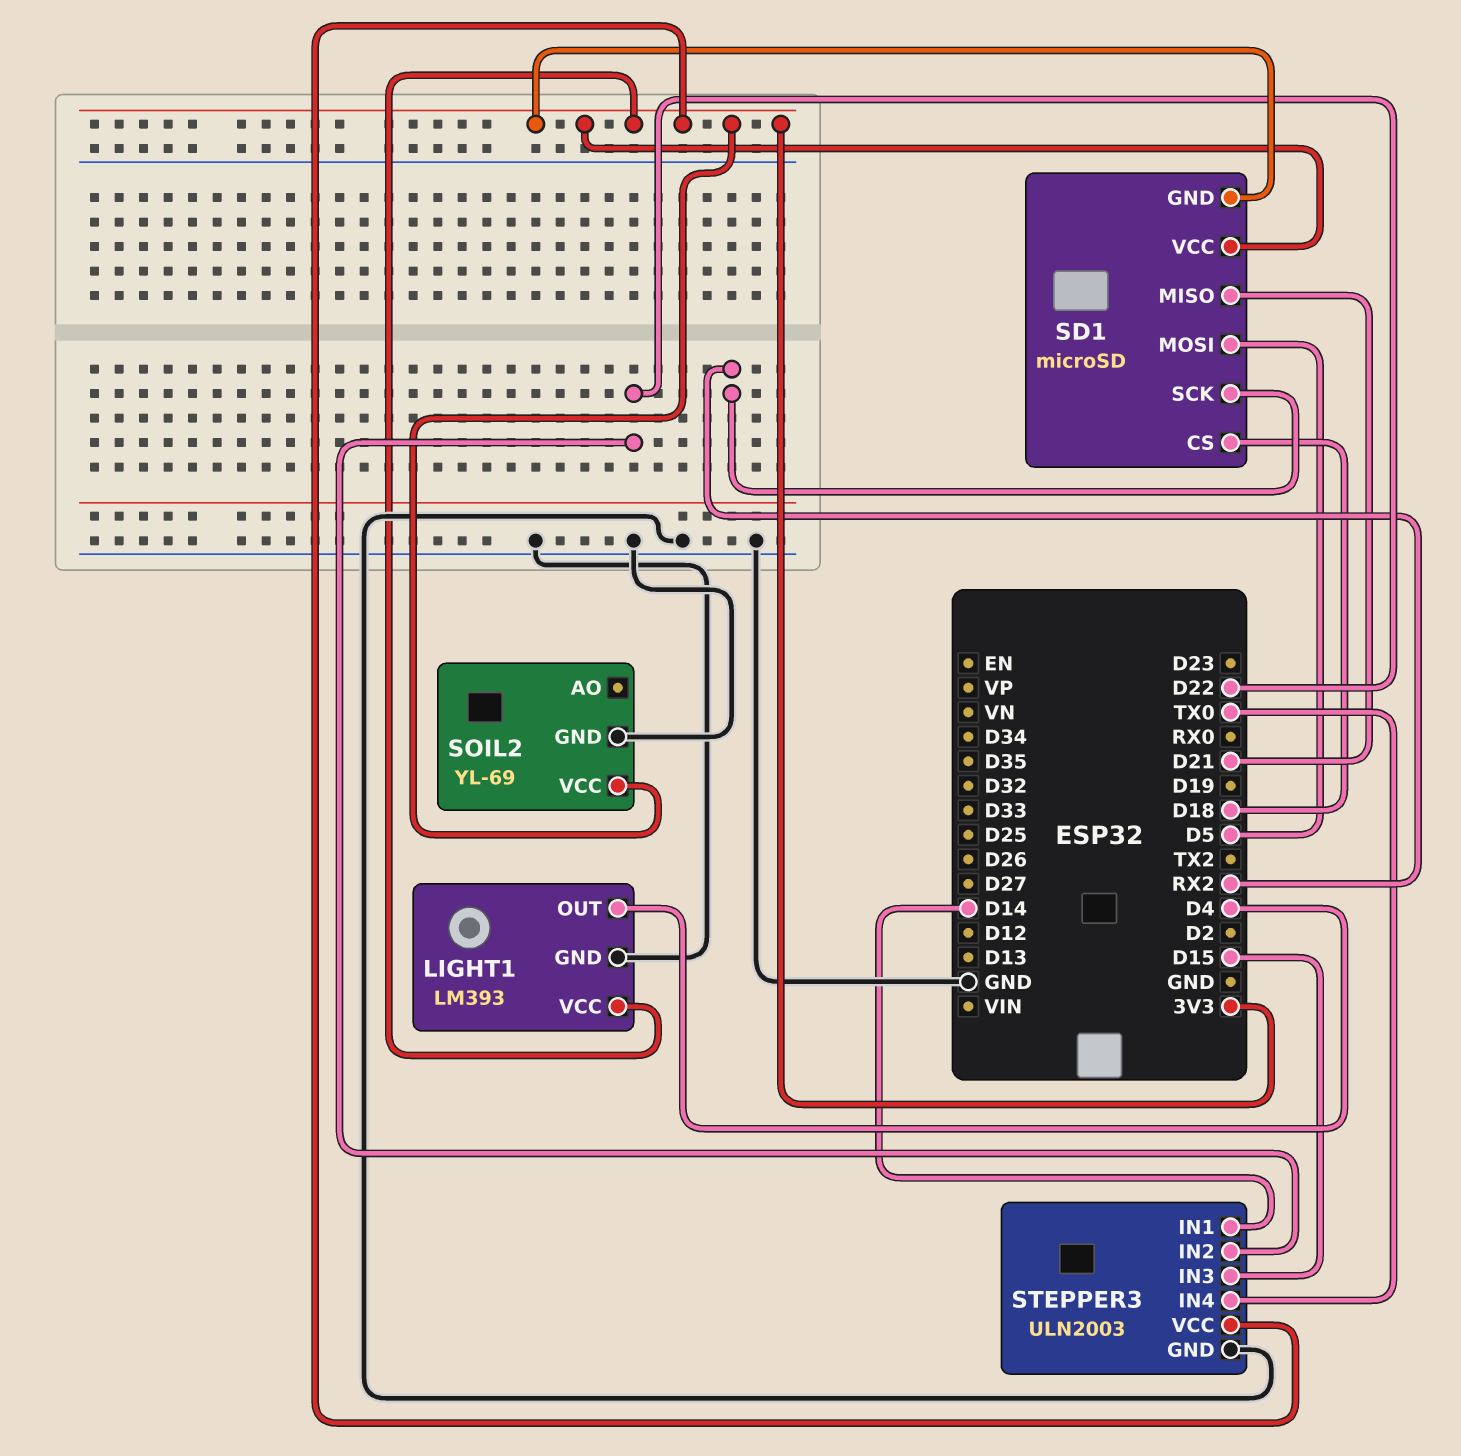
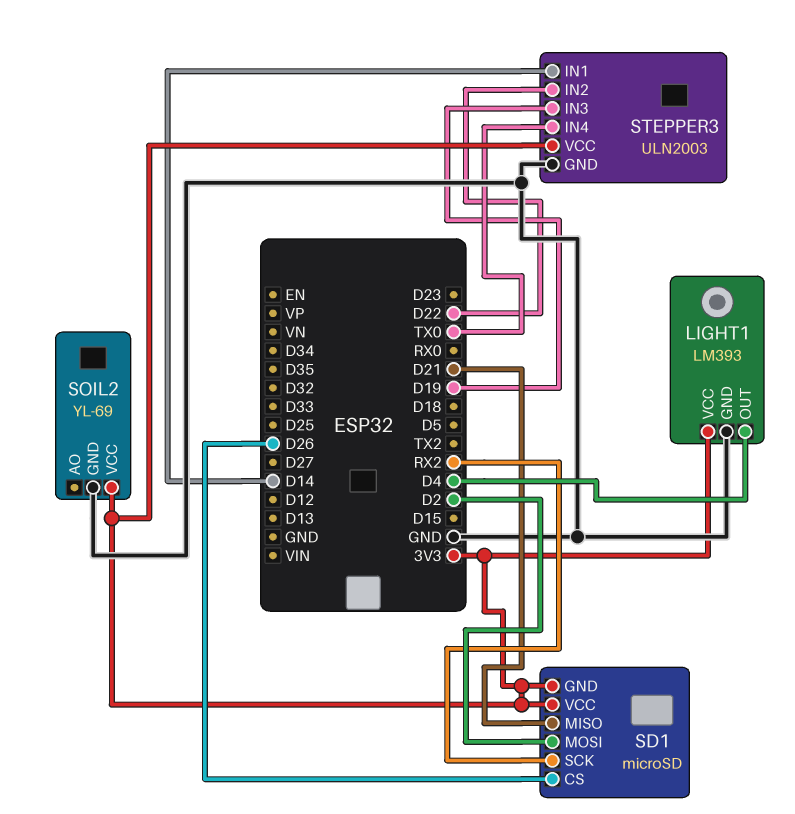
SD1 pin CS: D18 -> D26
SD1 pin MOSI: D5 -> D2
STEPPER3 pin IN3: D15 -> D19

